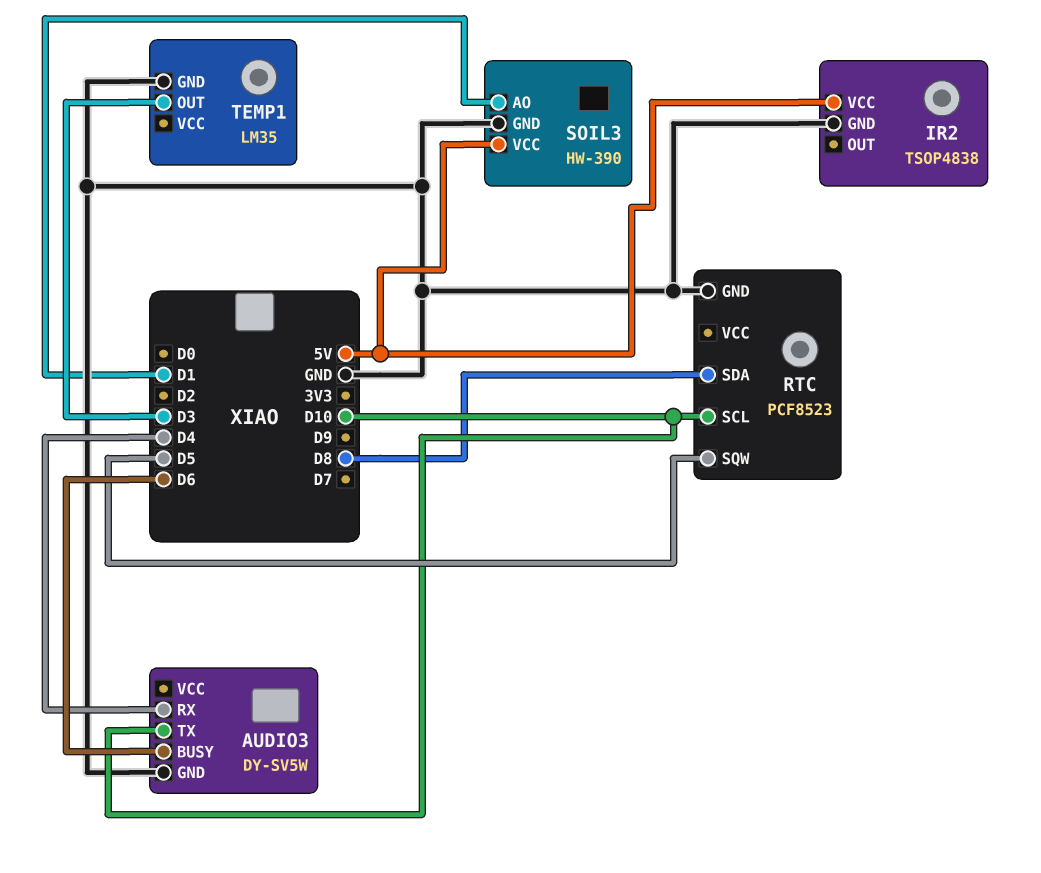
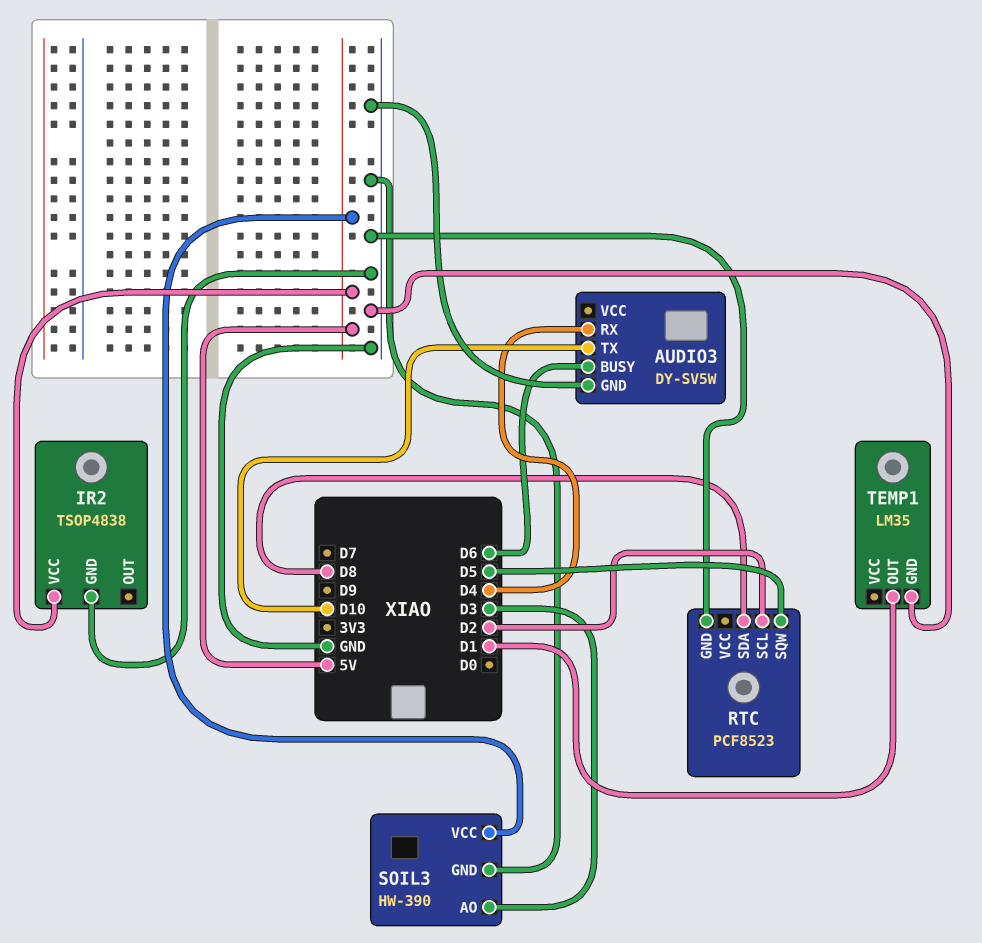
RTC pin SCL: D10 -> D2
SOIL3 pin AO: D1 -> D3
TEMP1 pin OUT: D3 -> D1

